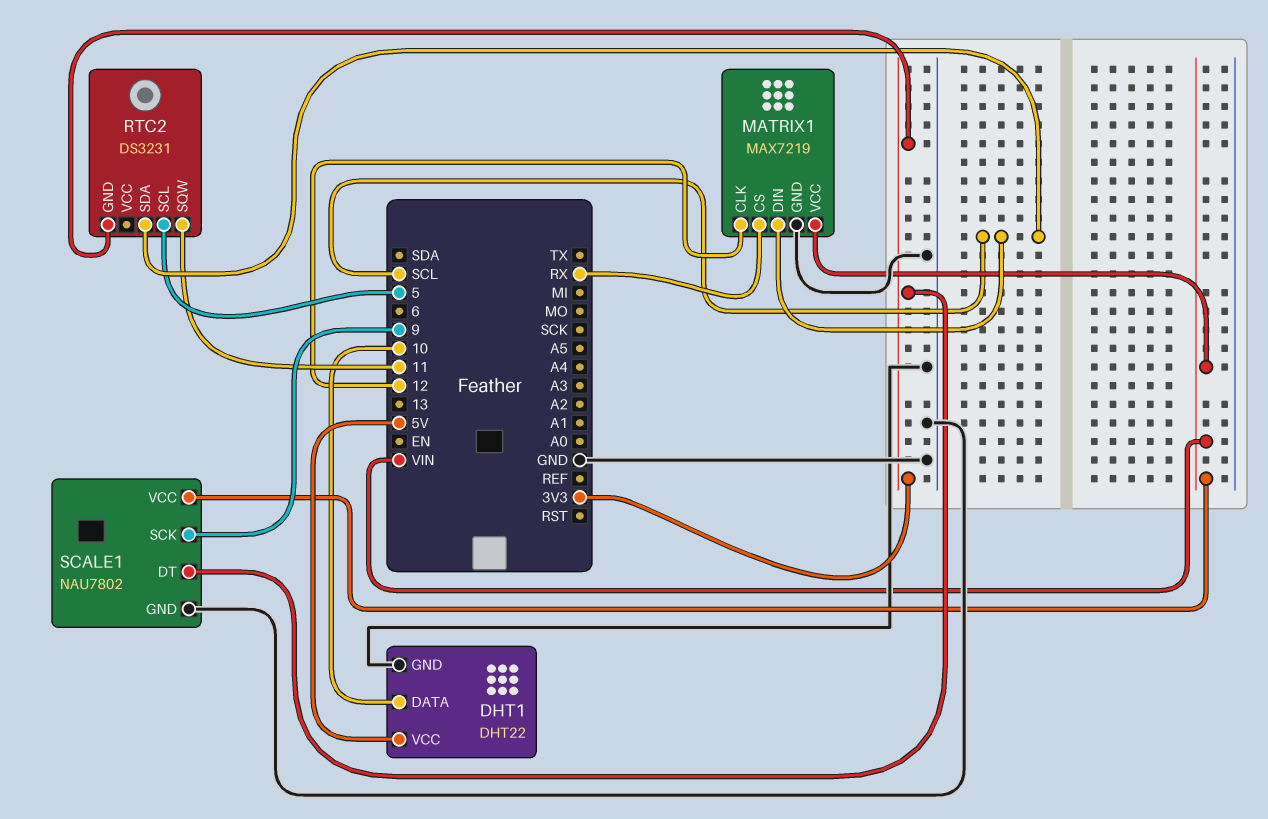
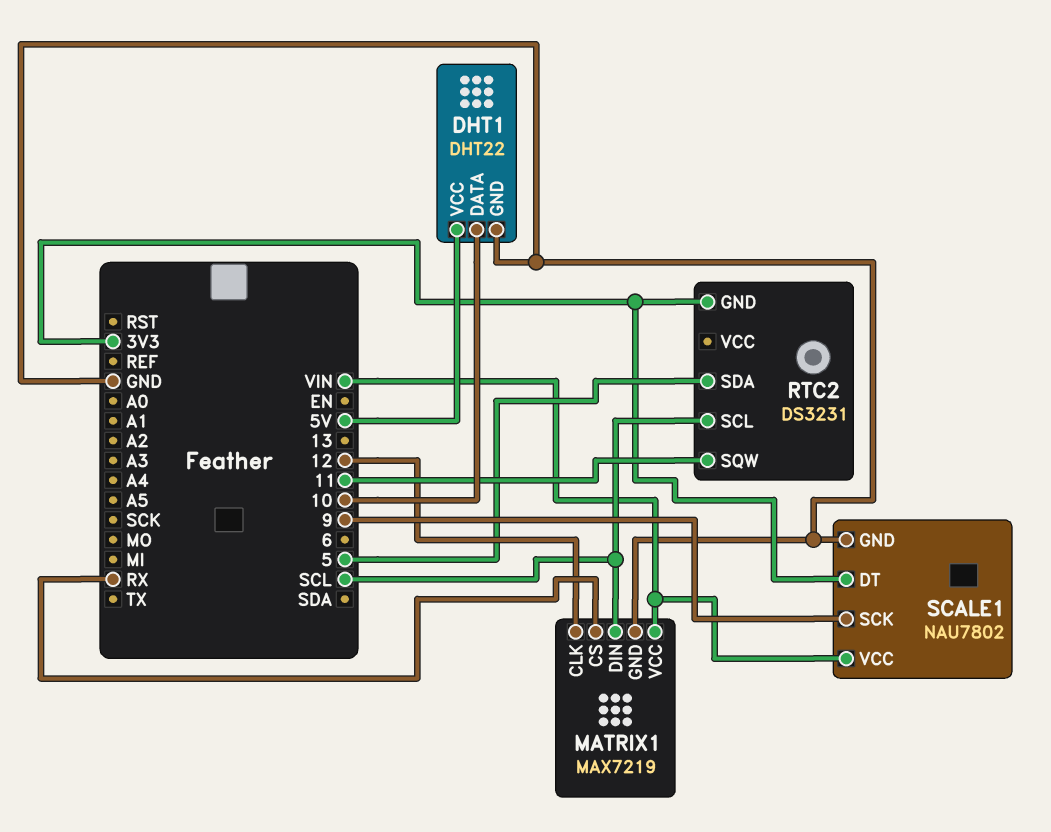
RTC2 pin SCL: 5 -> SCL
RTC2 pin SDA: SCL -> 5

